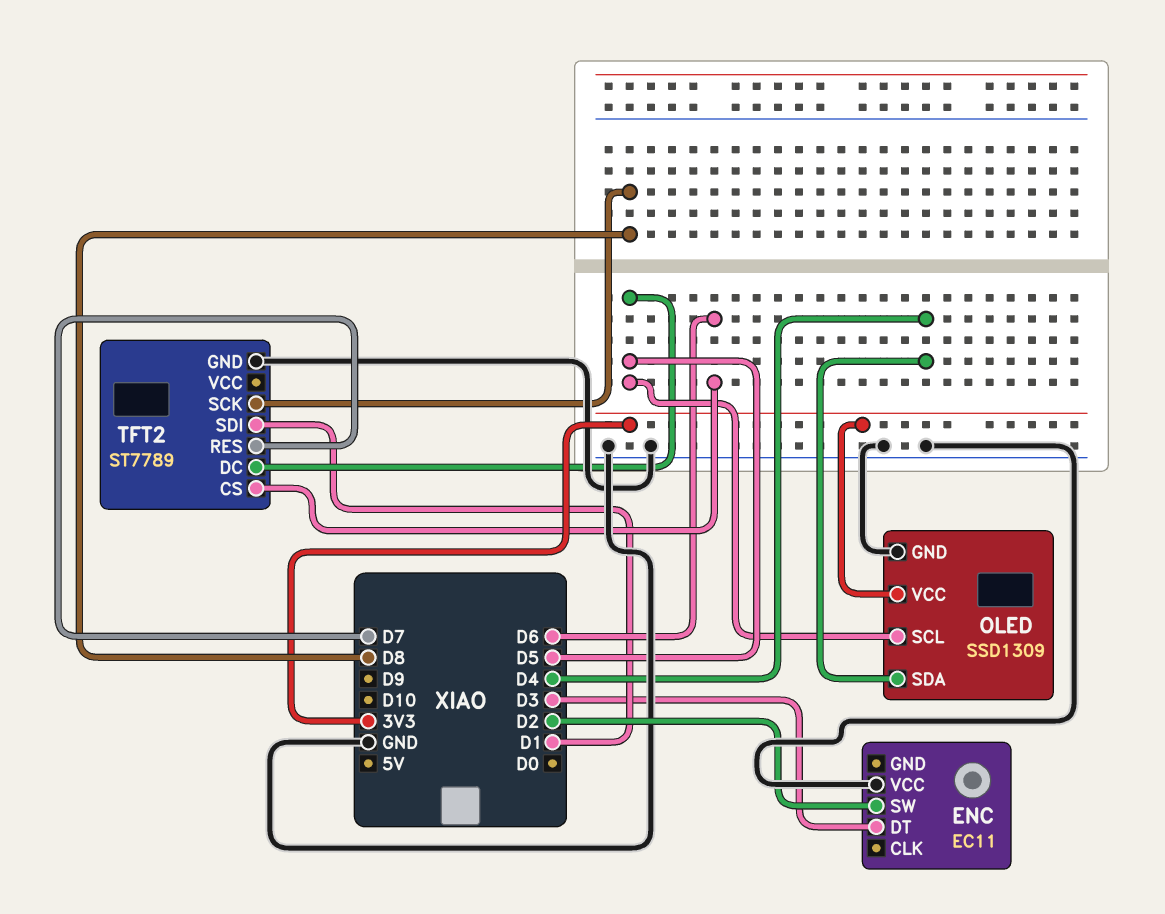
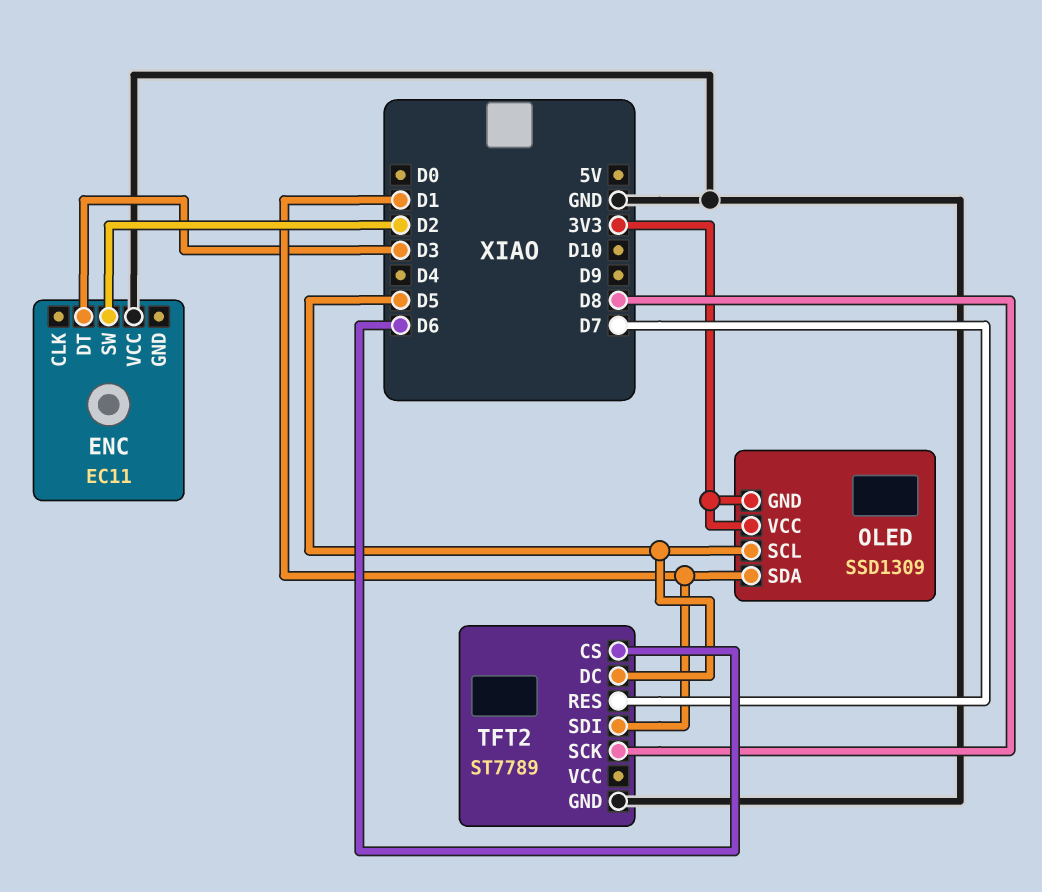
OLED pin GND: GND -> 3V3
OLED pin SDA: D4 -> D1

